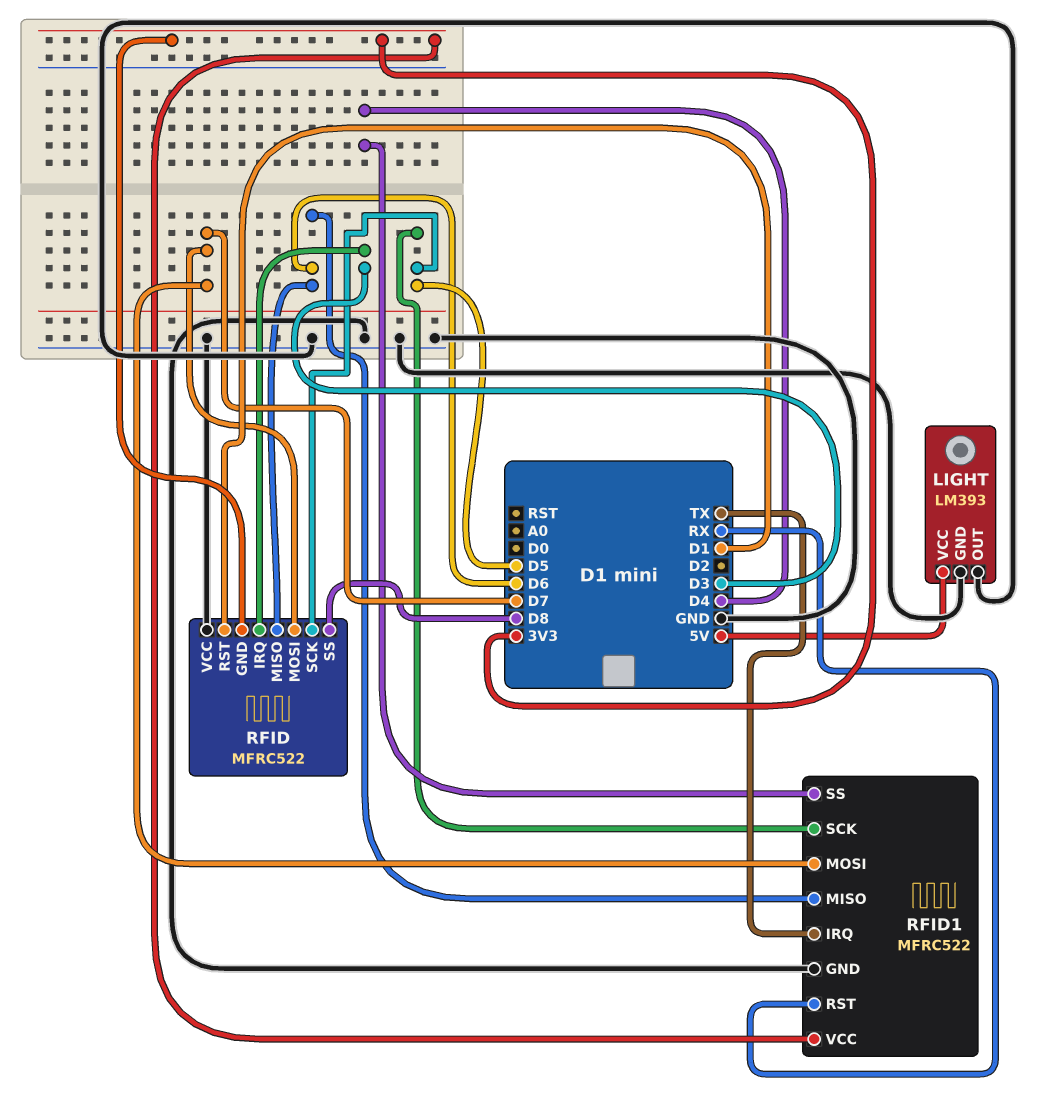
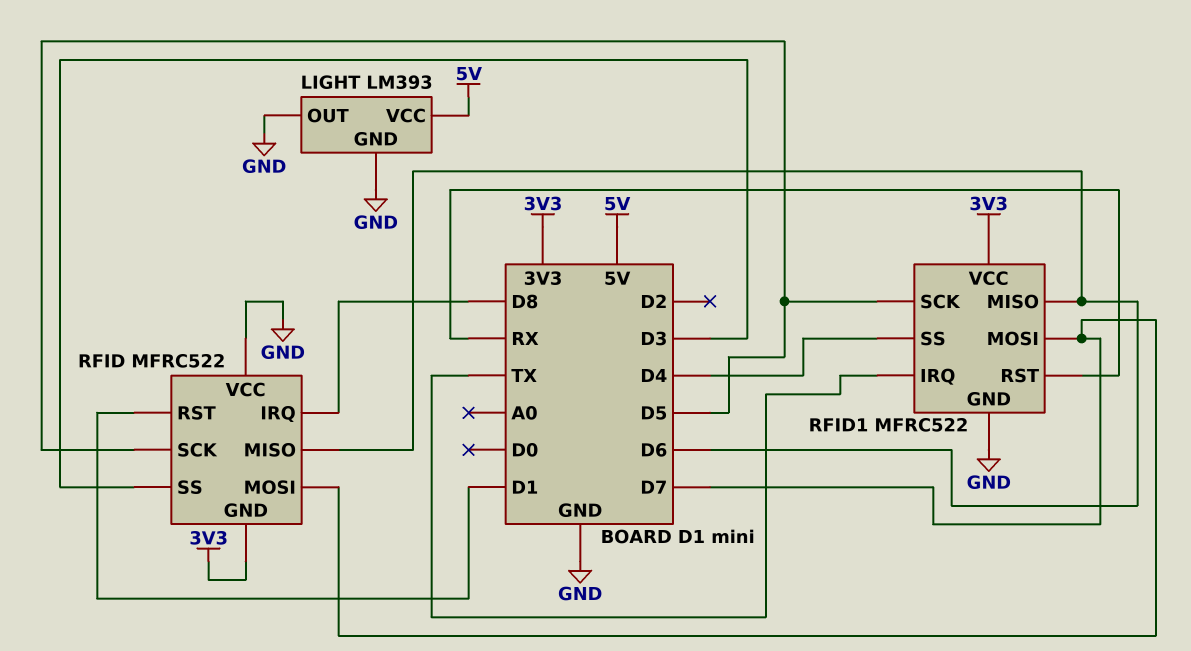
RFID pin IRQ: D3 -> D8
RFID pin SS: D8 -> D3

